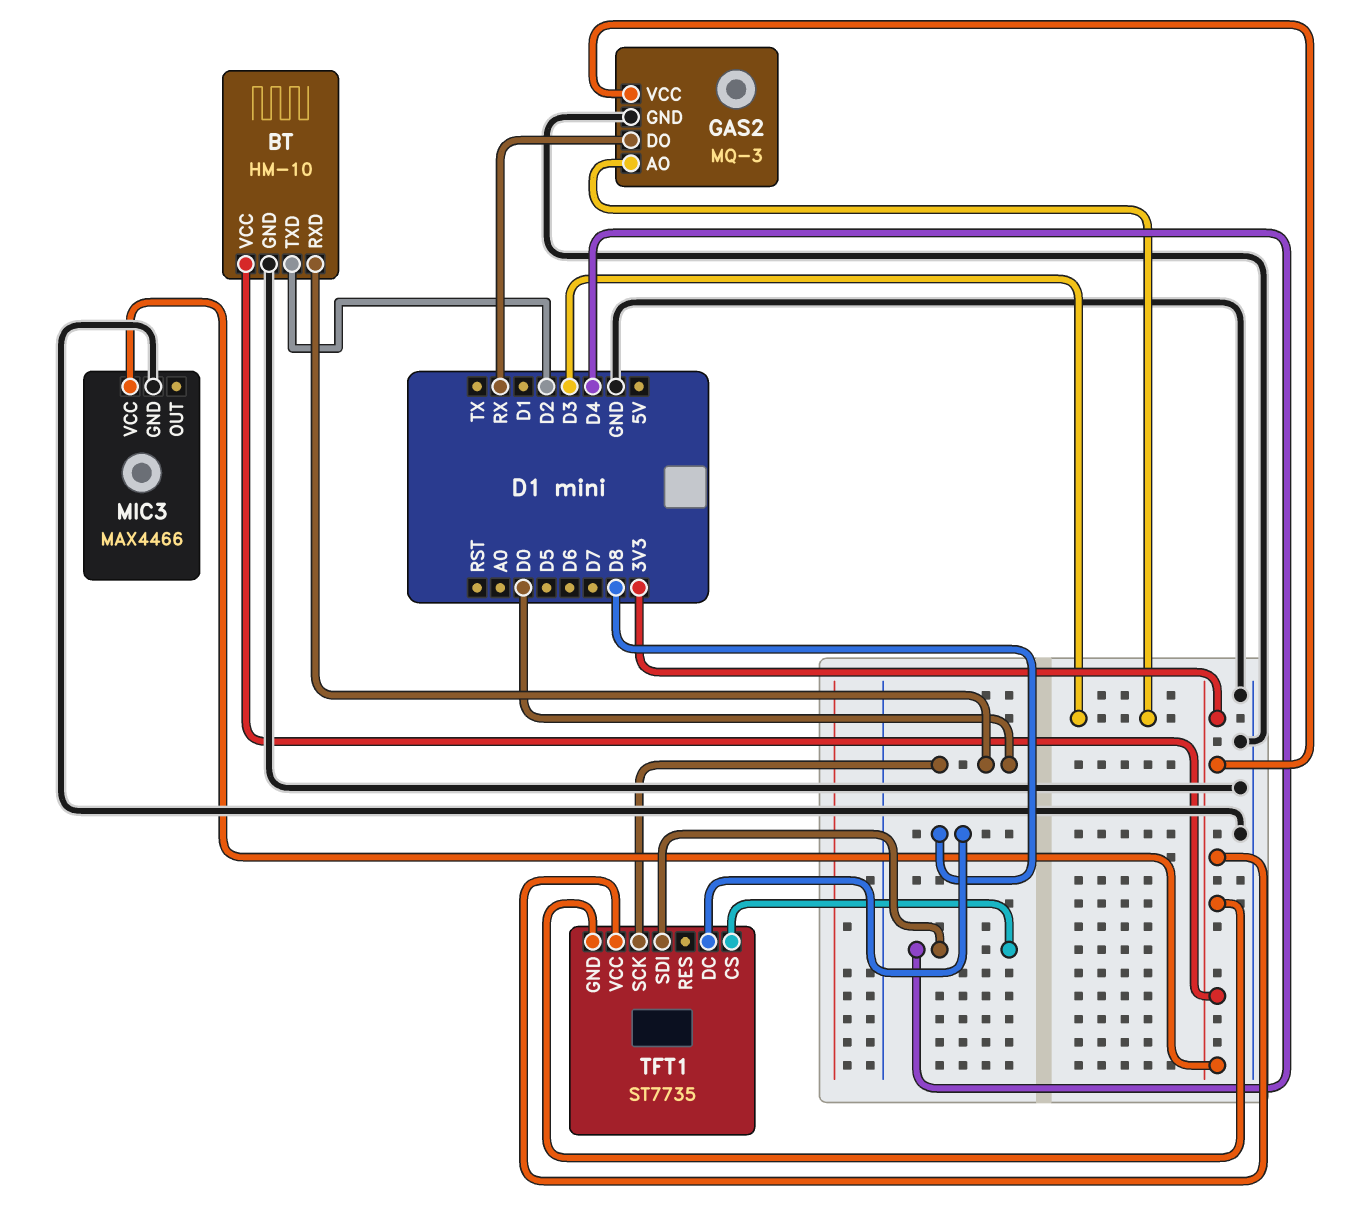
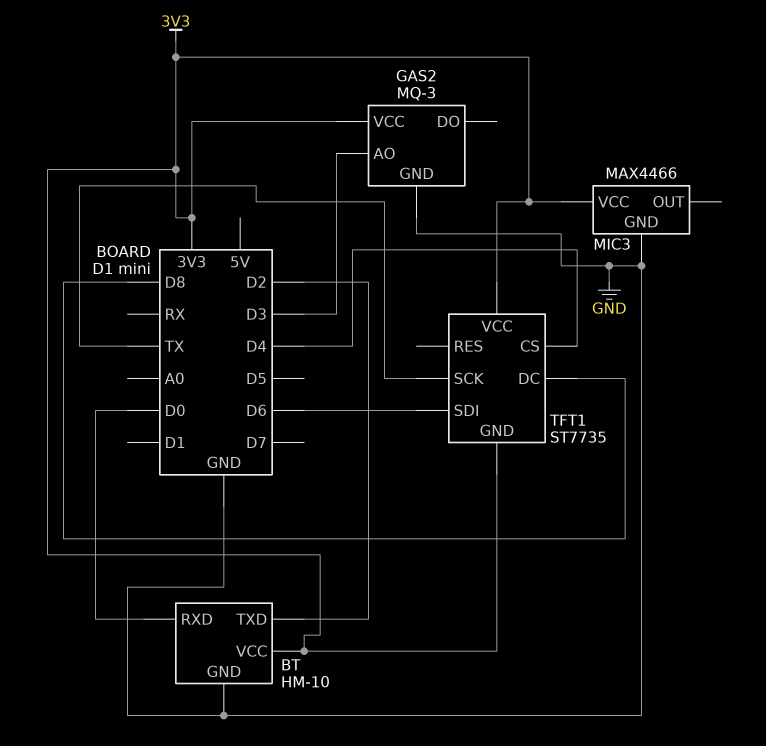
GAS2 pin DO: RX -> none
TFT1 pin SCK: D0 -> TX
TFT1 pin SDI: D4 -> D6

